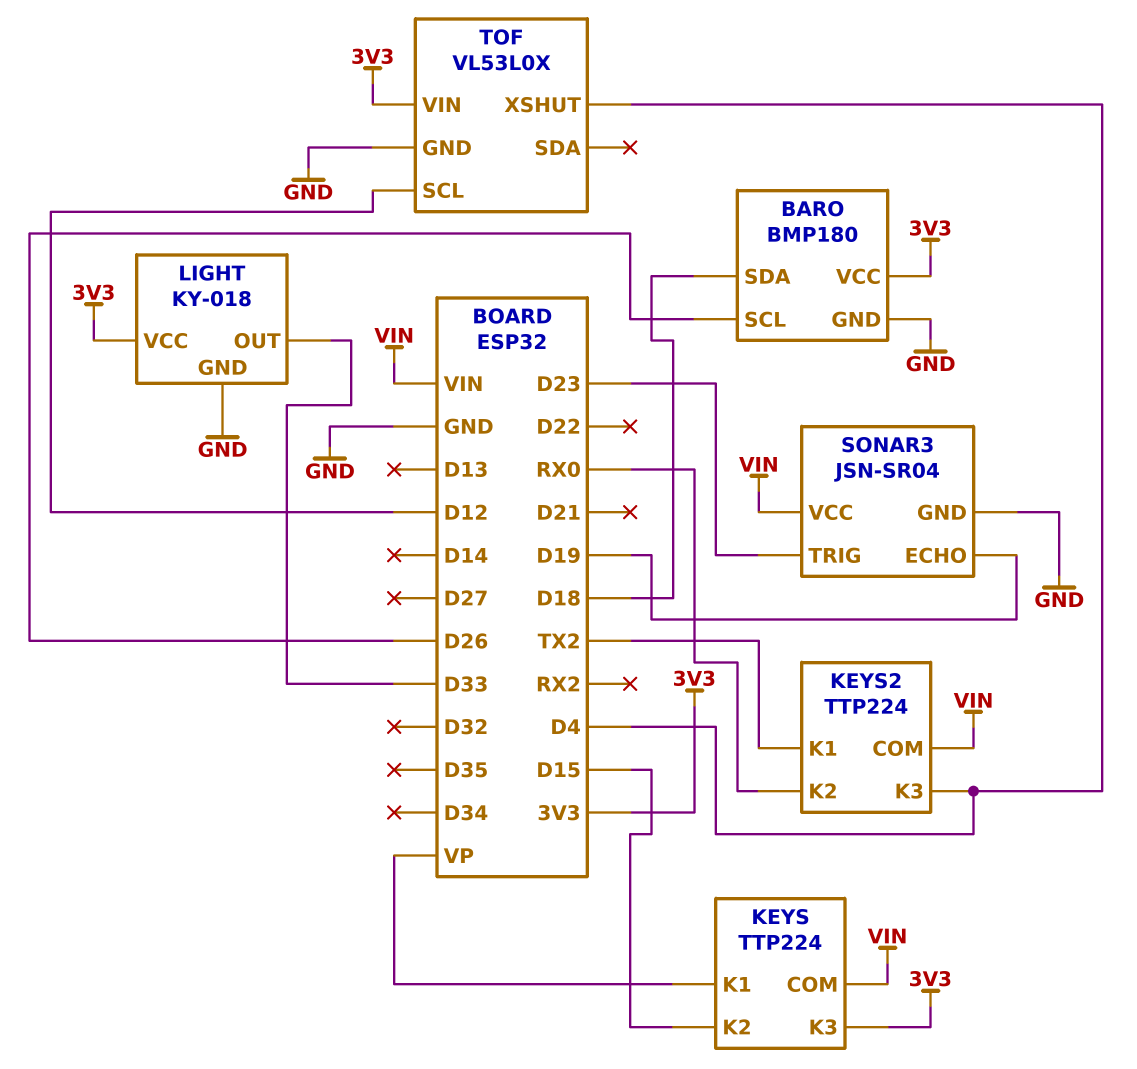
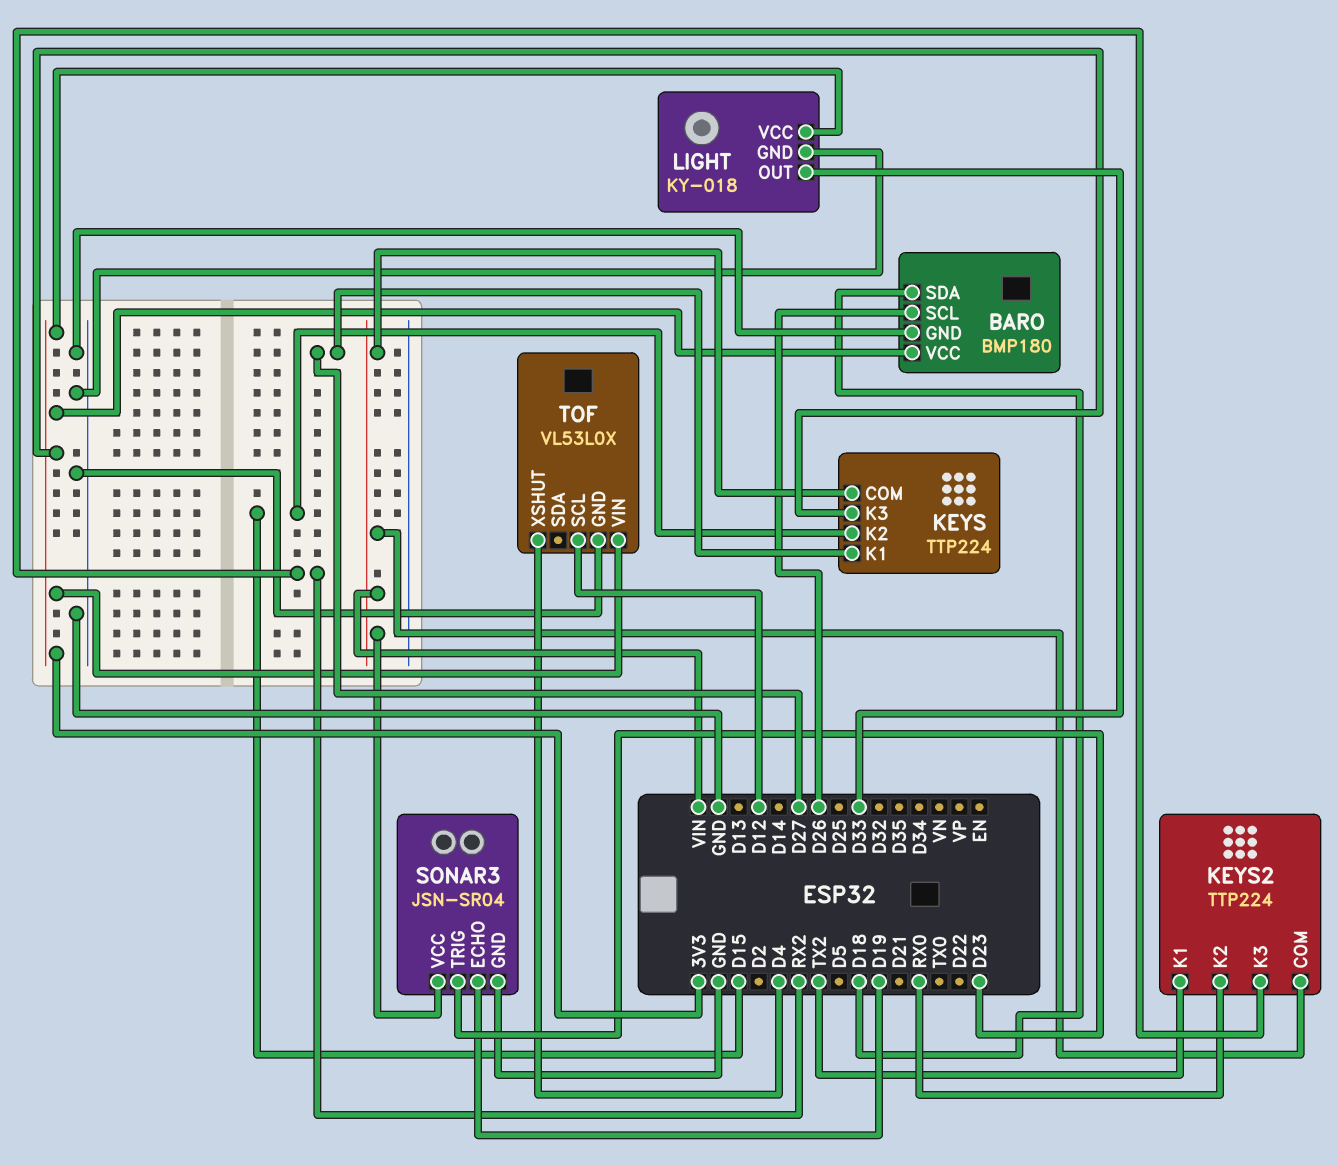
KEYS pin K1: VP -> D27
KEYS2 pin K3: D4 -> RX2

